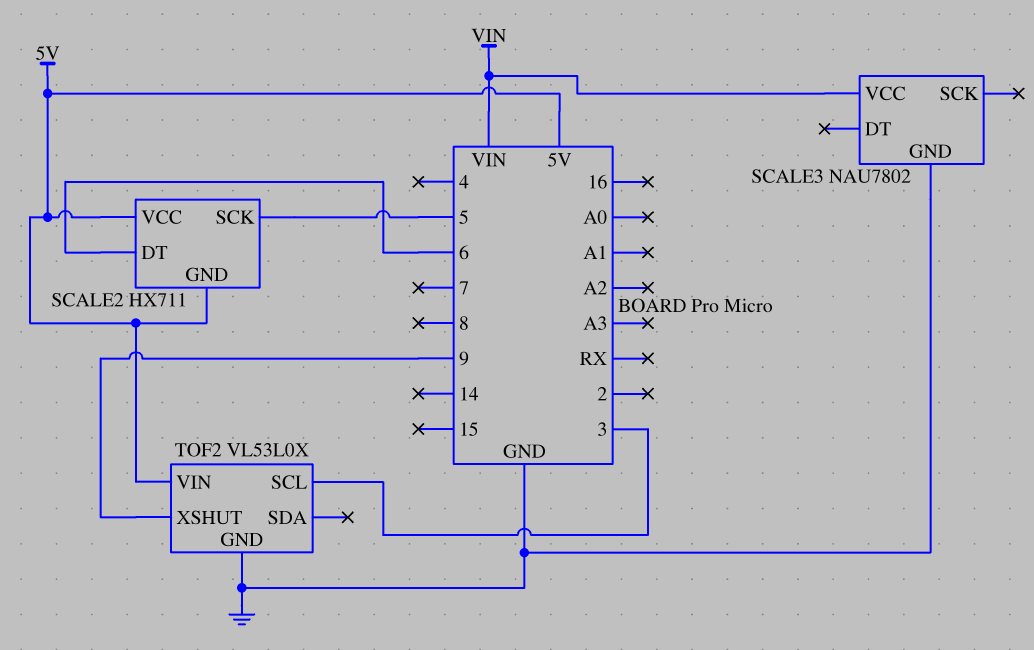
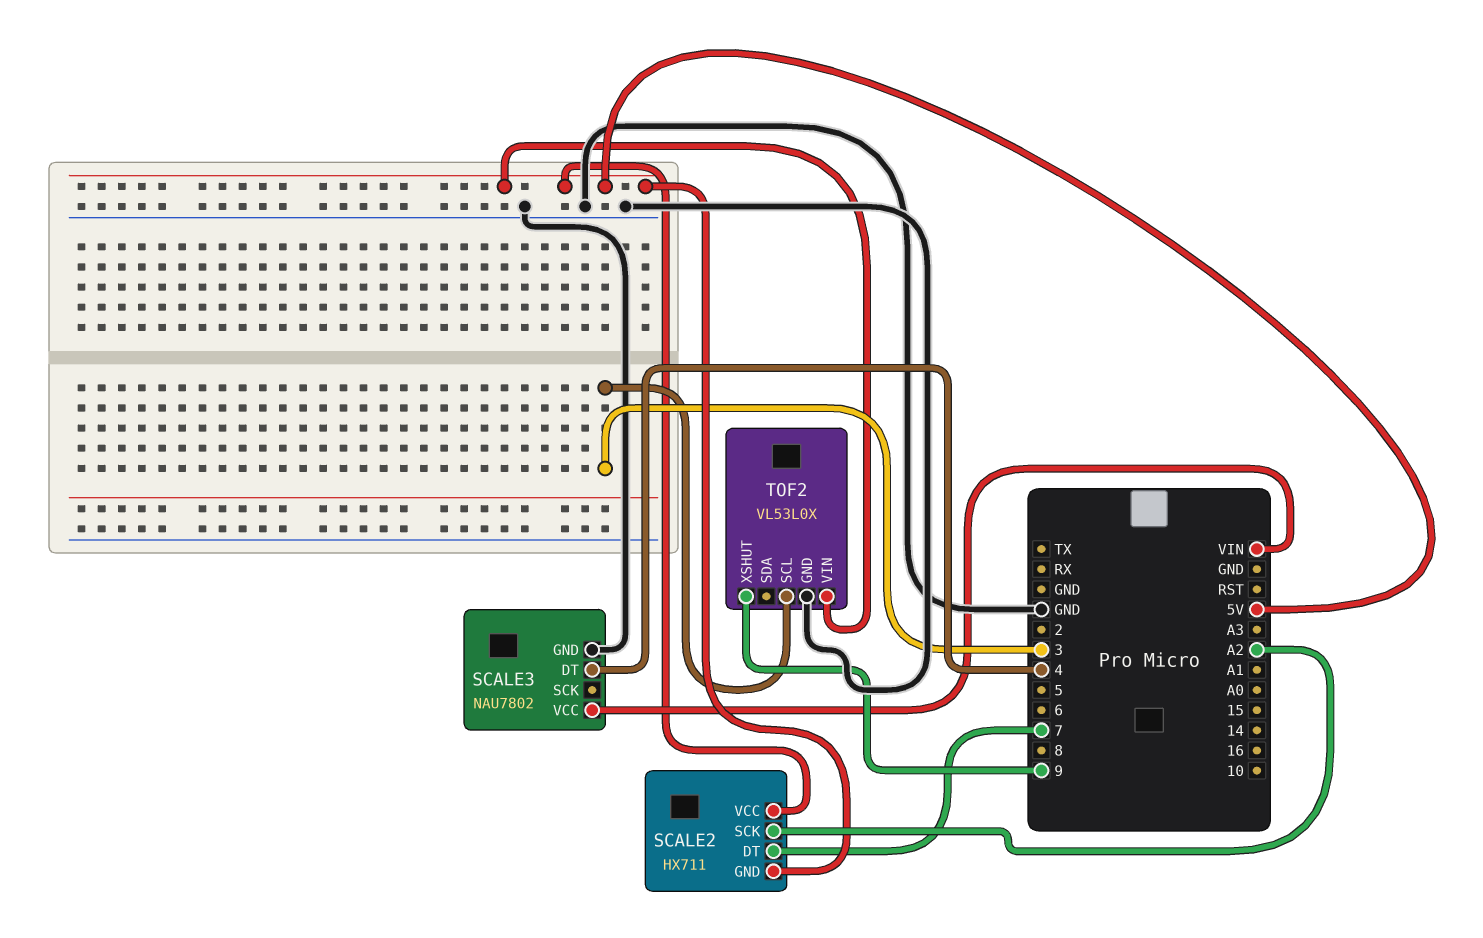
SCALE2 pin DT: 6 -> 7
SCALE2 pin SCK: 5 -> A2
SCALE3 pin DT: none -> 4

